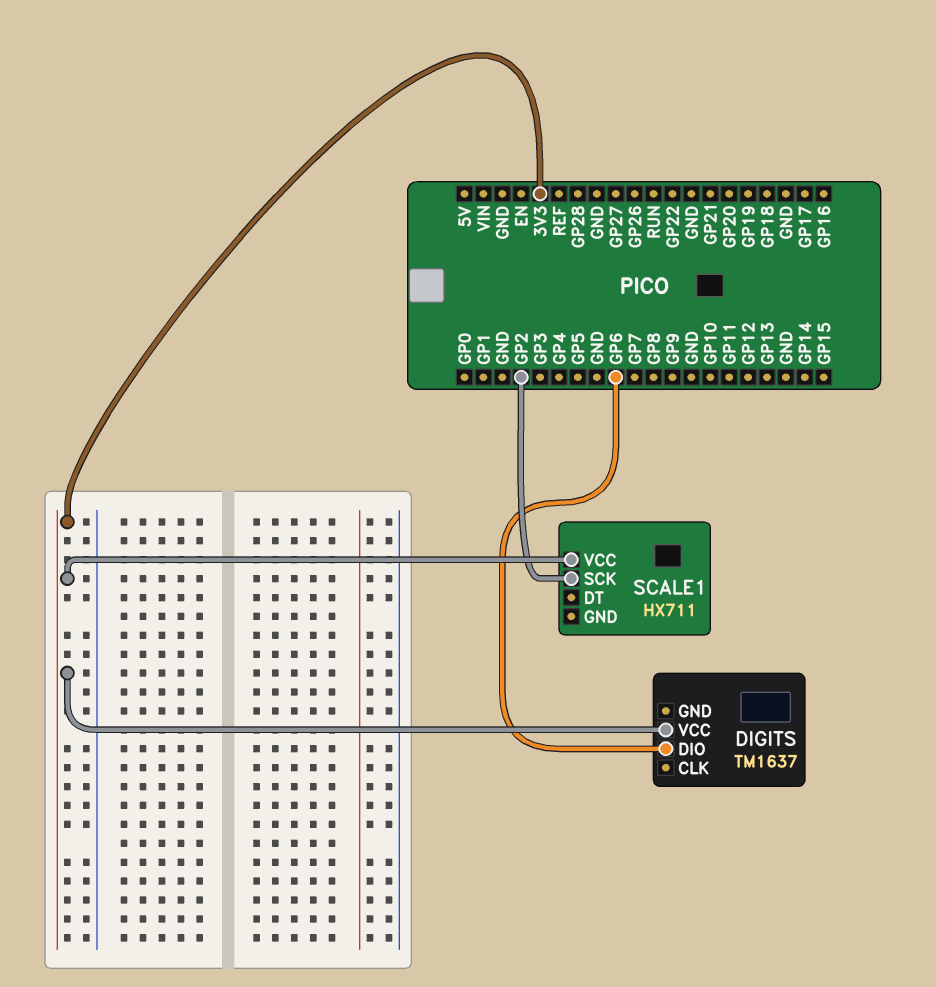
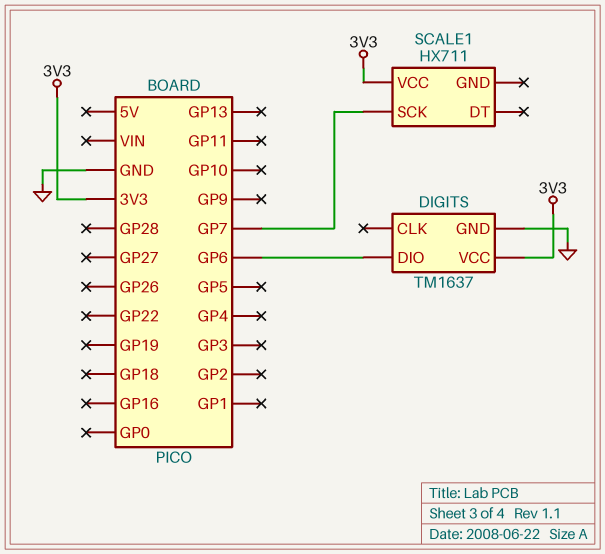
DIGITS pin GND: none -> GND
SCALE1 pin SCK: GP2 -> GP7

